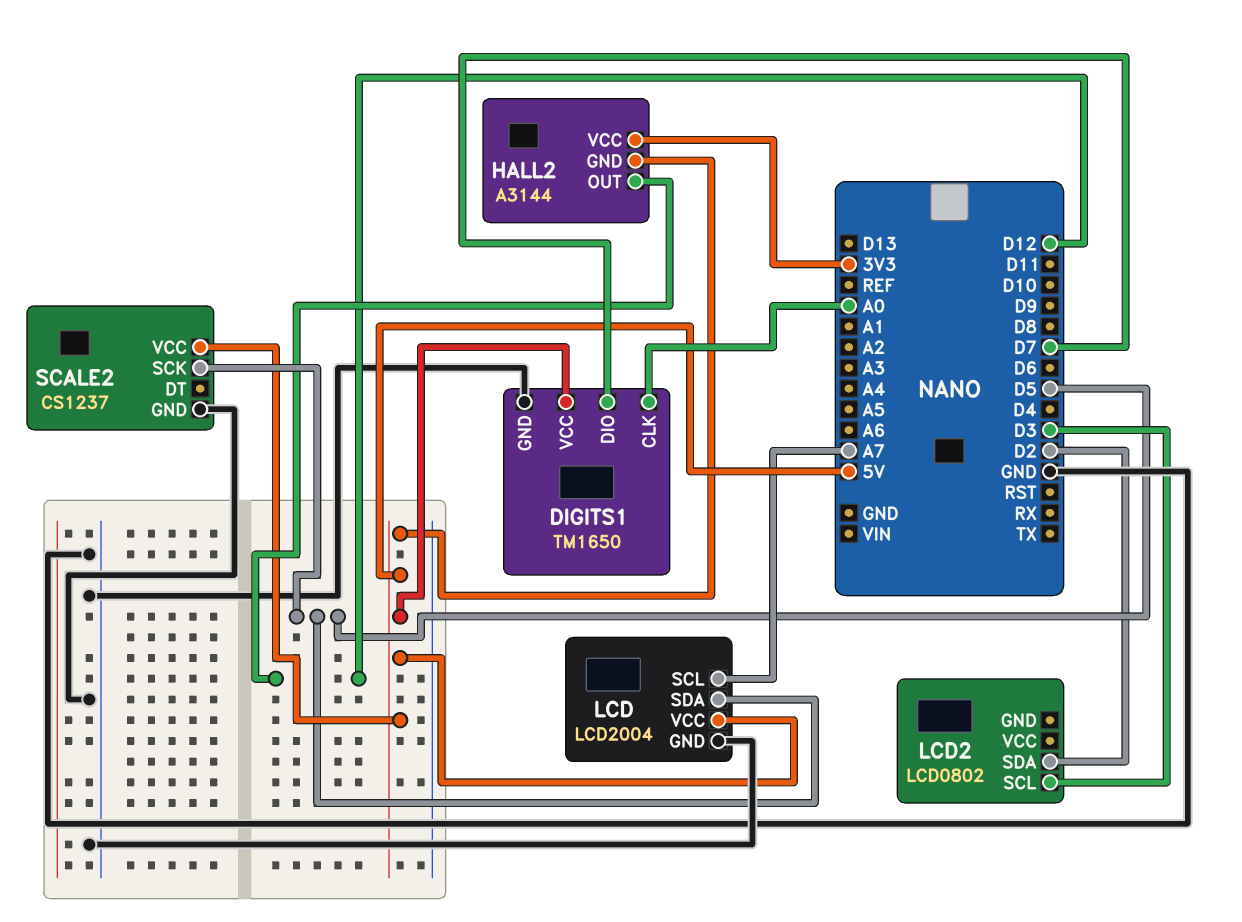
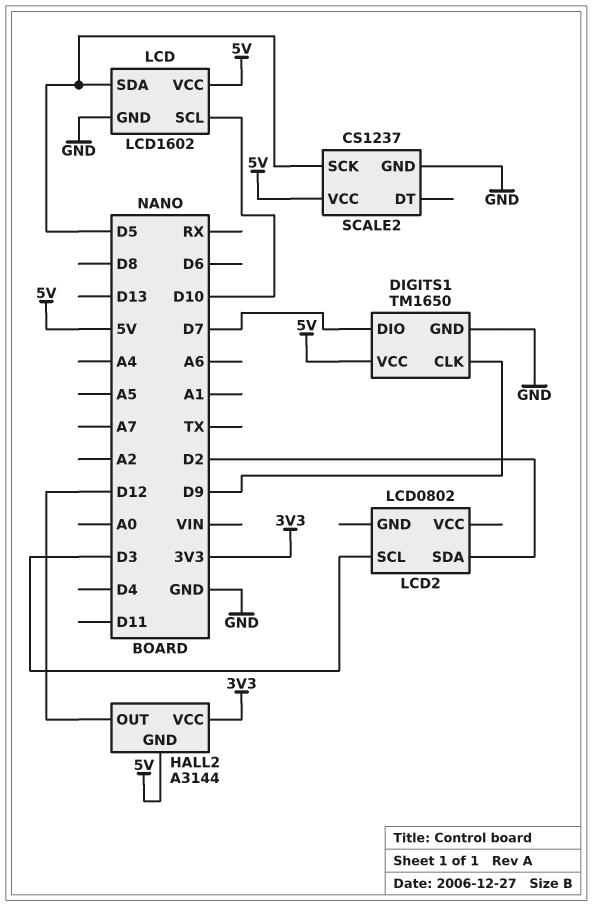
DIGITS1 pin CLK: A0 -> D9
LCD: LCD2004 -> LCD1602
LCD pin SCL: A7 -> D10

